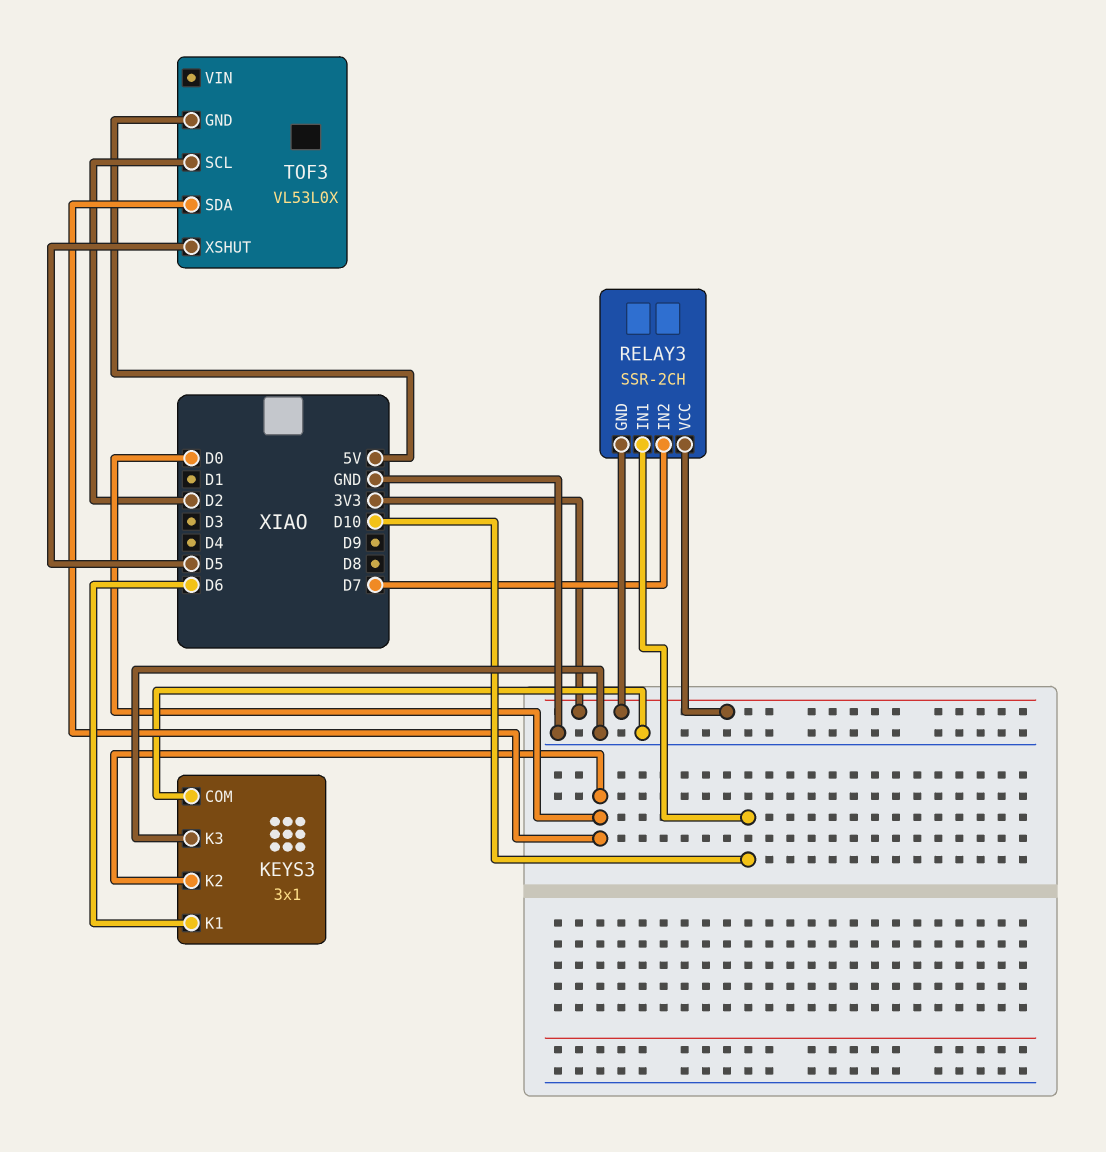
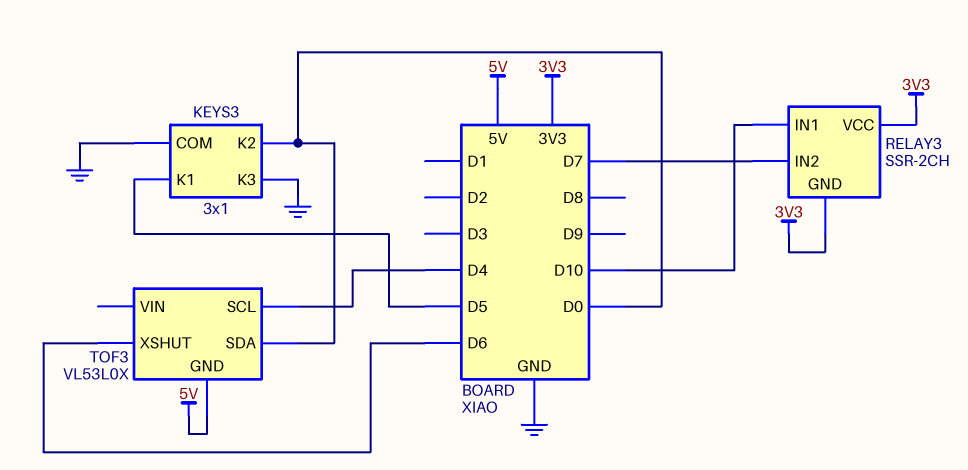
KEYS3 pin K1: D6 -> D5
TOF3 pin SCL: D2 -> D4
TOF3 pin XSHUT: D5 -> D6

